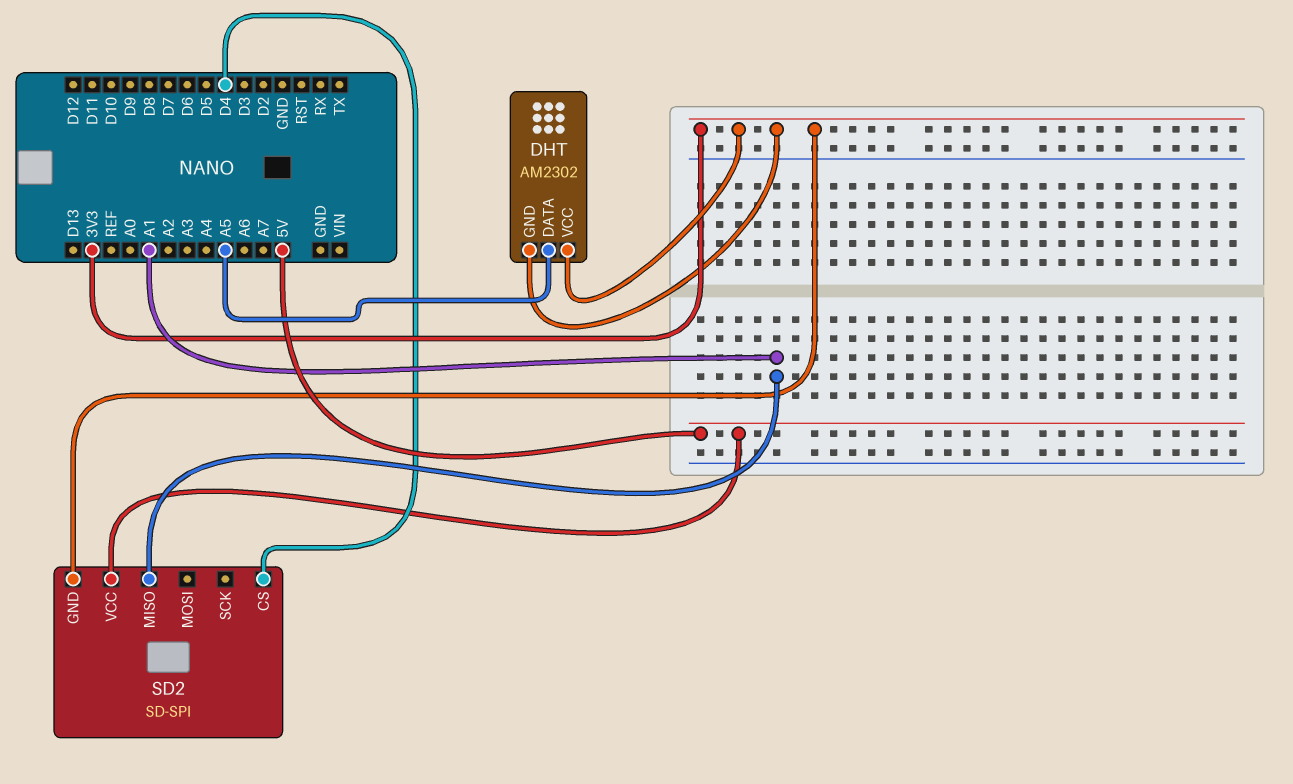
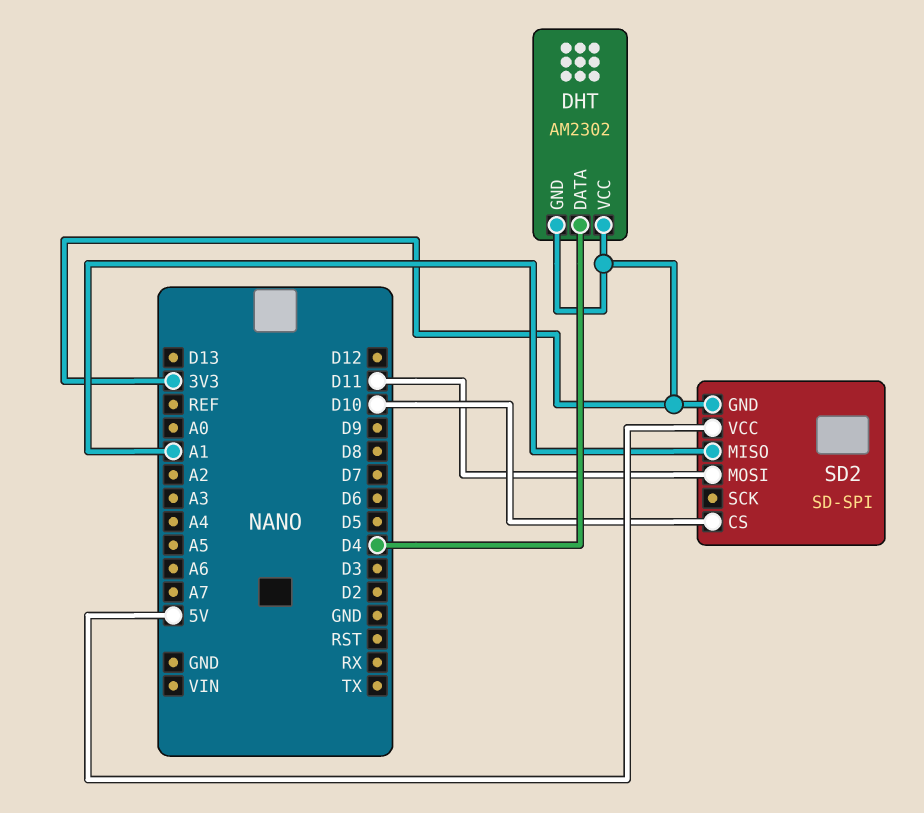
DHT pin DATA: A5 -> D4
SD2 pin CS: D4 -> D10
SD2 pin MOSI: none -> D11

